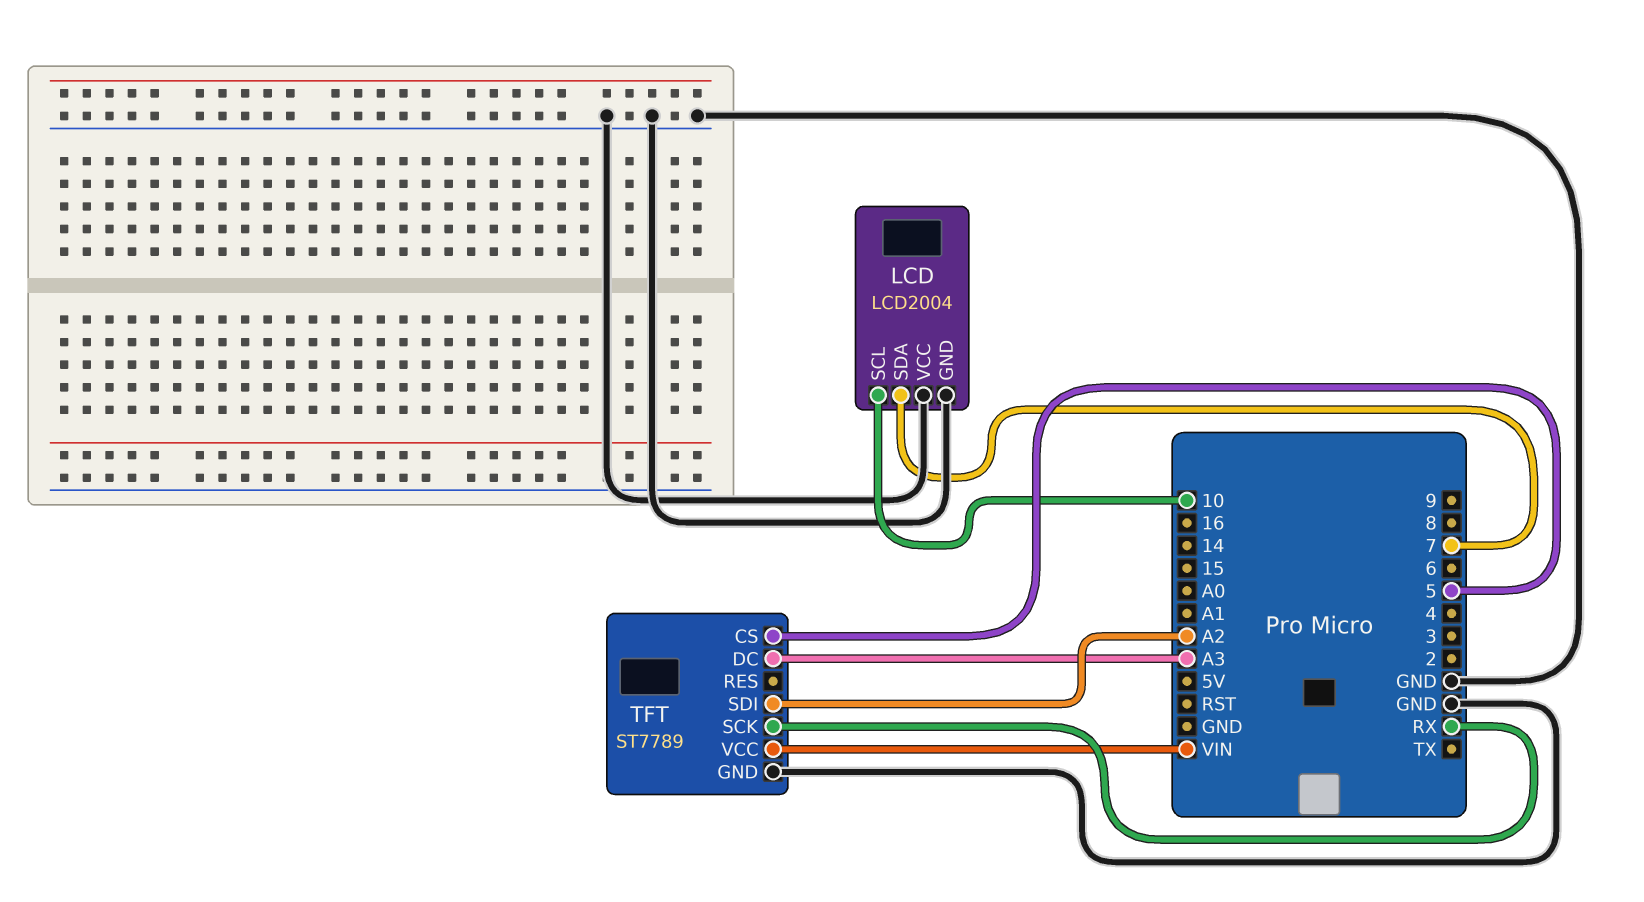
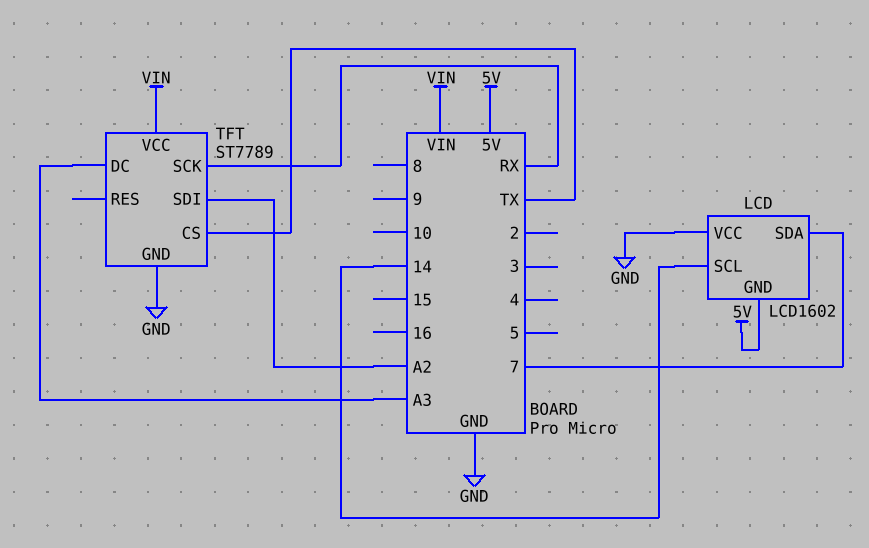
LCD: LCD2004 -> LCD1602
LCD pin GND: GND -> 5V
LCD pin SCL: 10 -> 14
TFT pin CS: 5 -> TX

